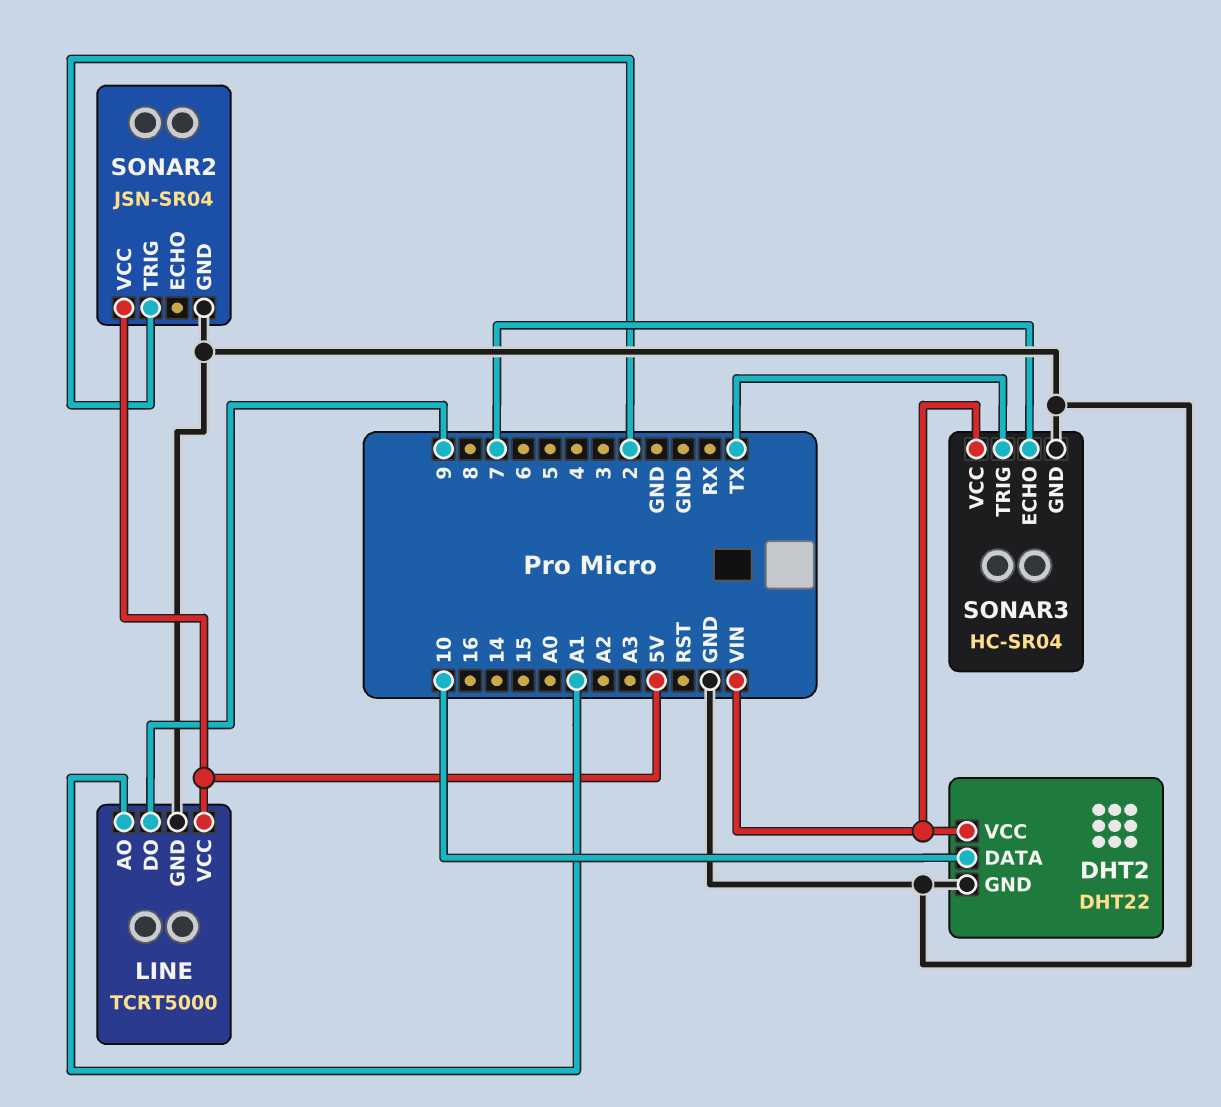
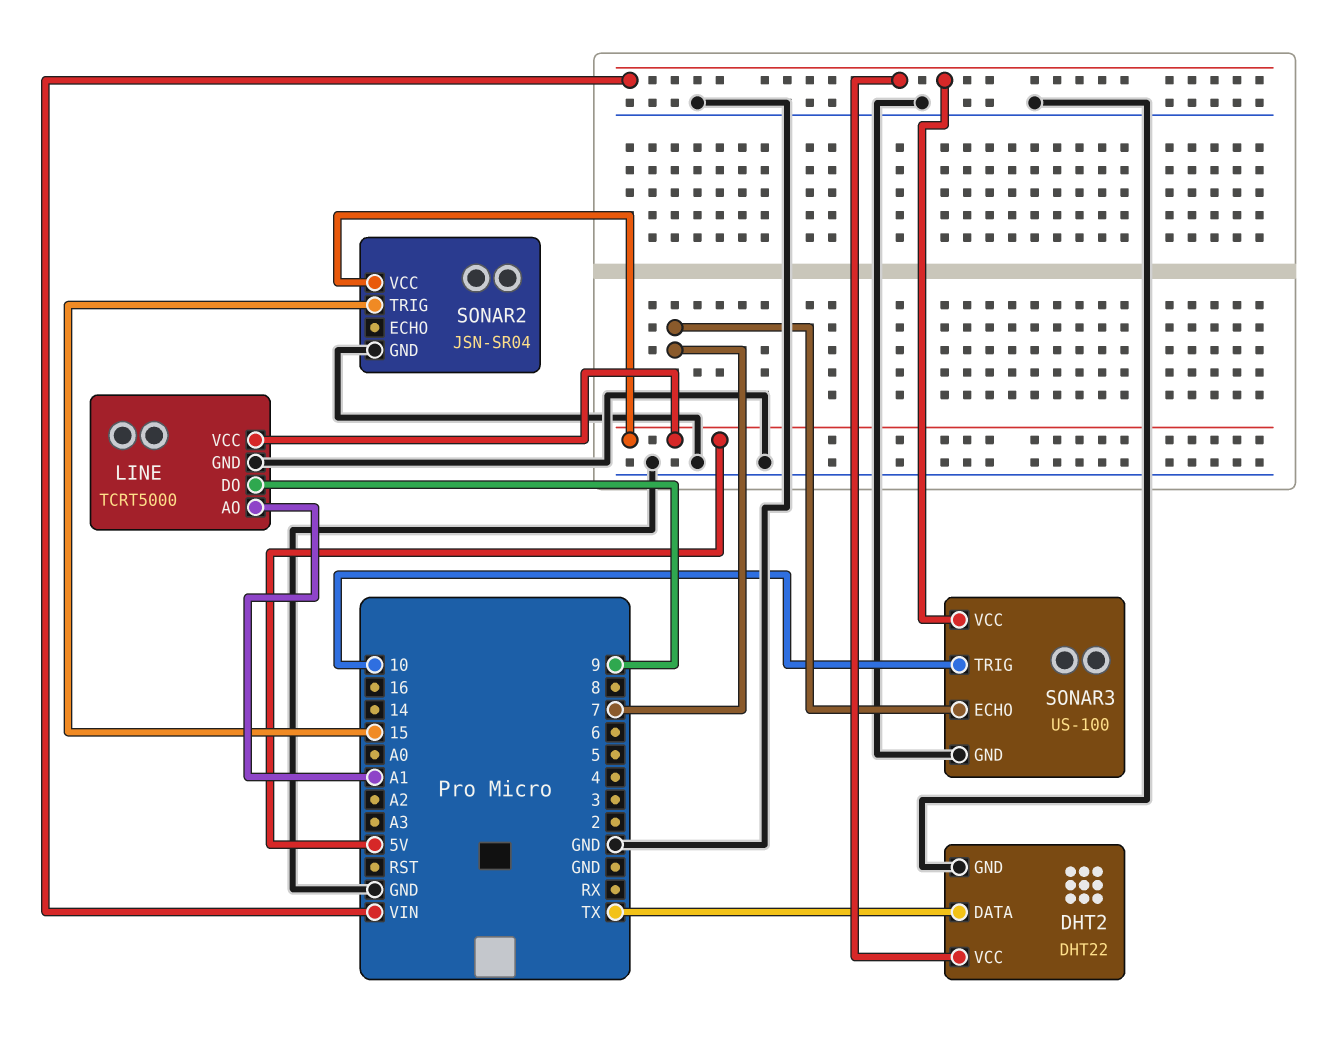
DHT2 pin DATA: 10 -> TX
SONAR2 pin TRIG: 2 -> 15
SONAR3: HC-SR04 -> US-100
SONAR3 pin TRIG: TX -> 10

